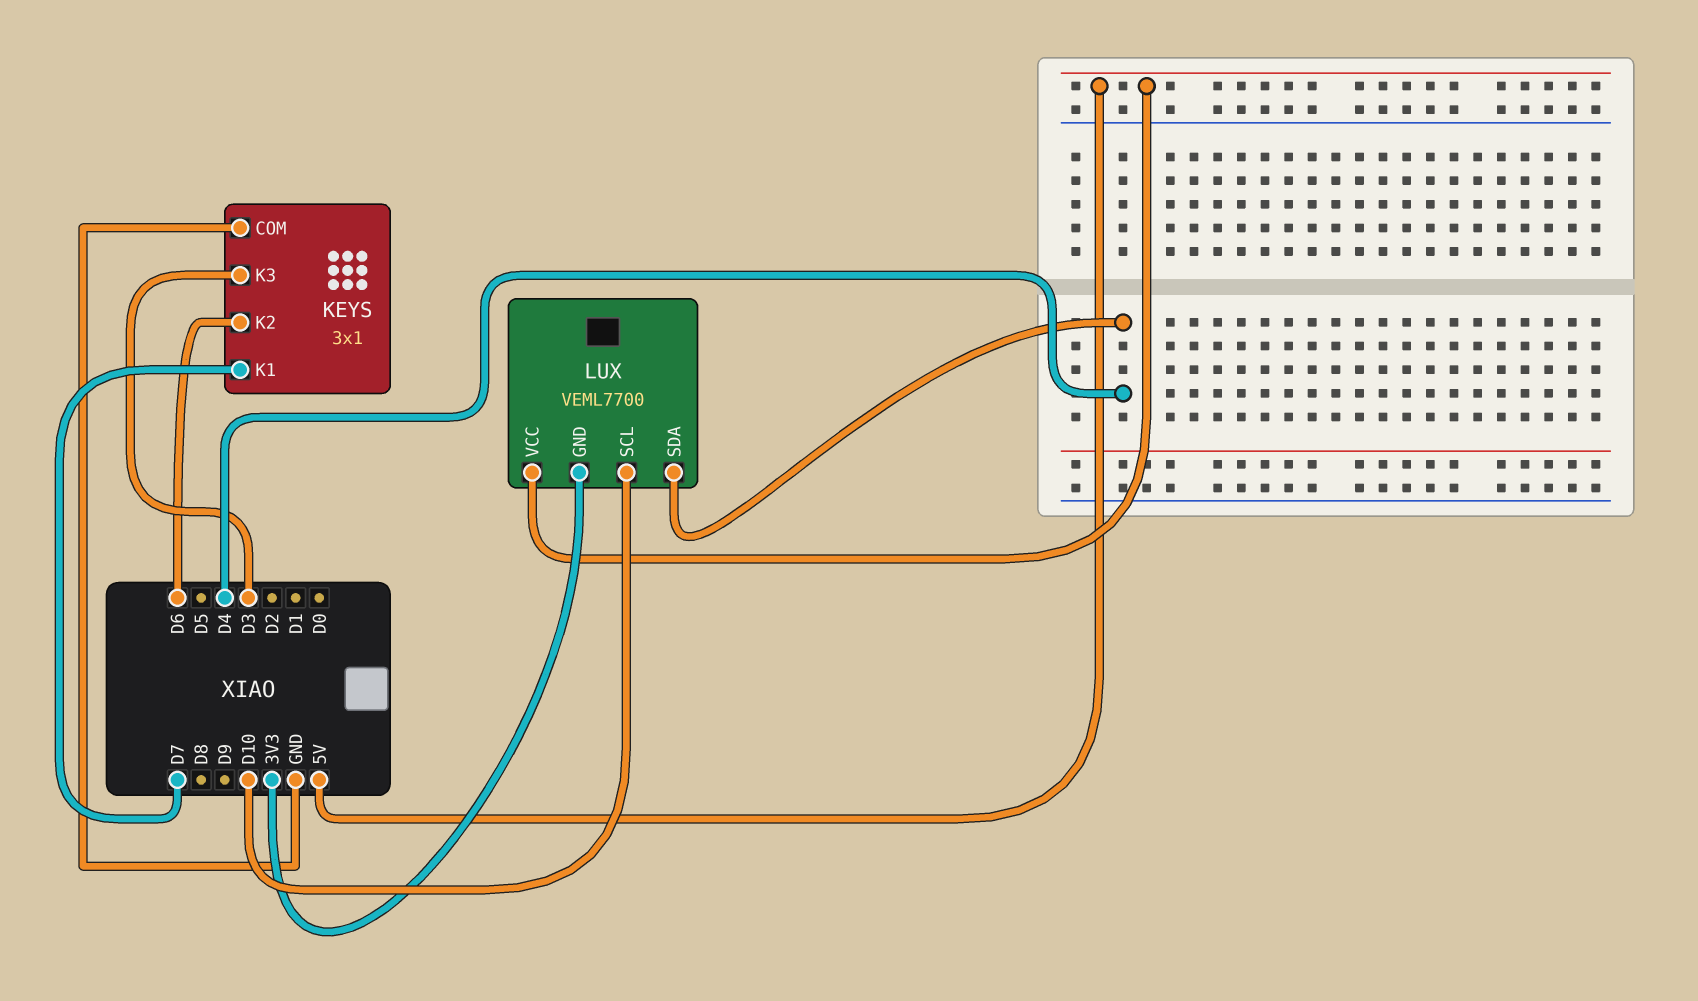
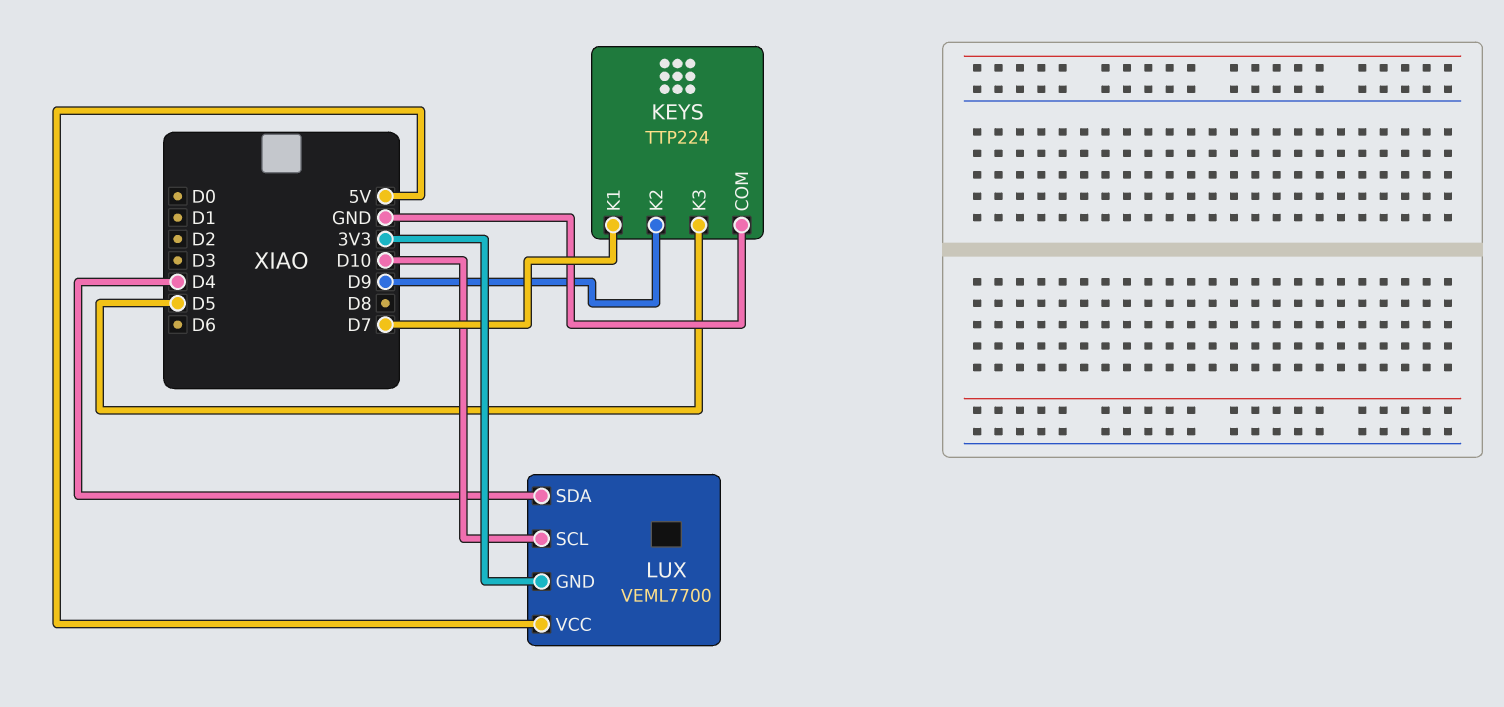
KEYS: 3x1 -> TTP224
KEYS pin K2: D6 -> D9
KEYS pin K3: D3 -> D5

